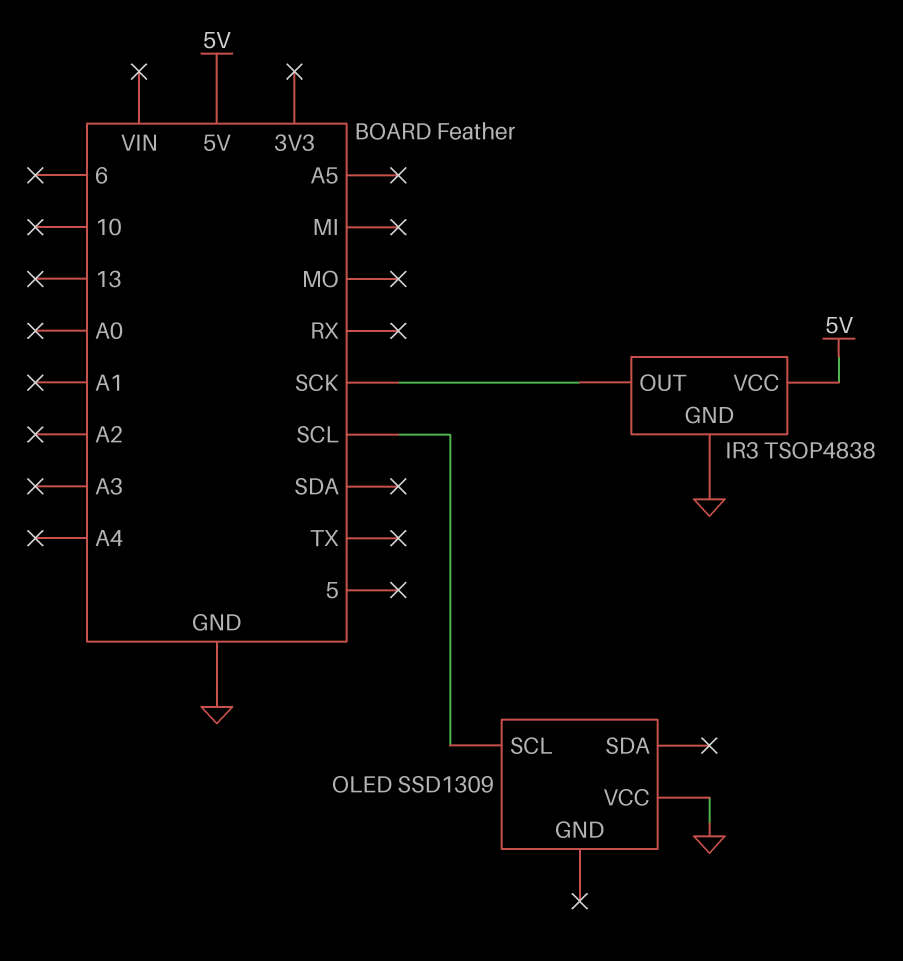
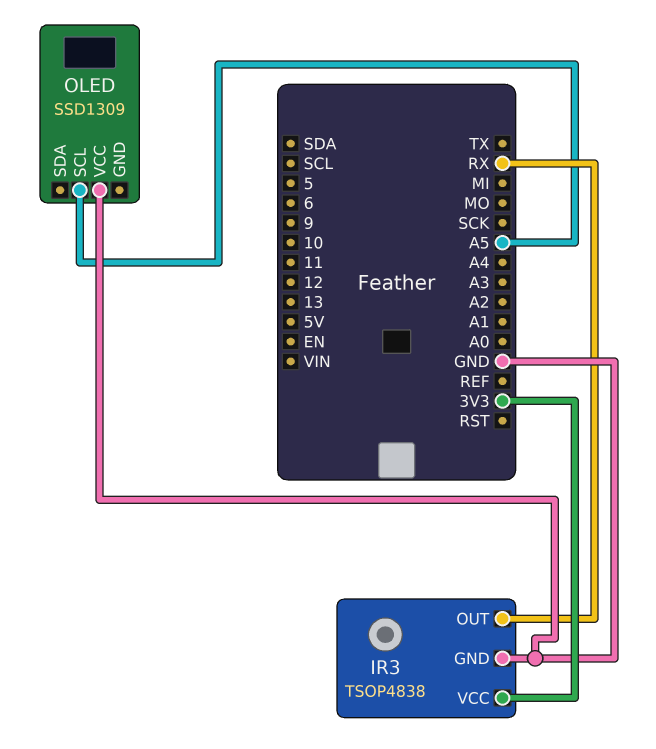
IR3 pin OUT: SCK -> RX
IR3 pin VCC: 5V -> 3V3
OLED pin SCL: SCL -> A5

